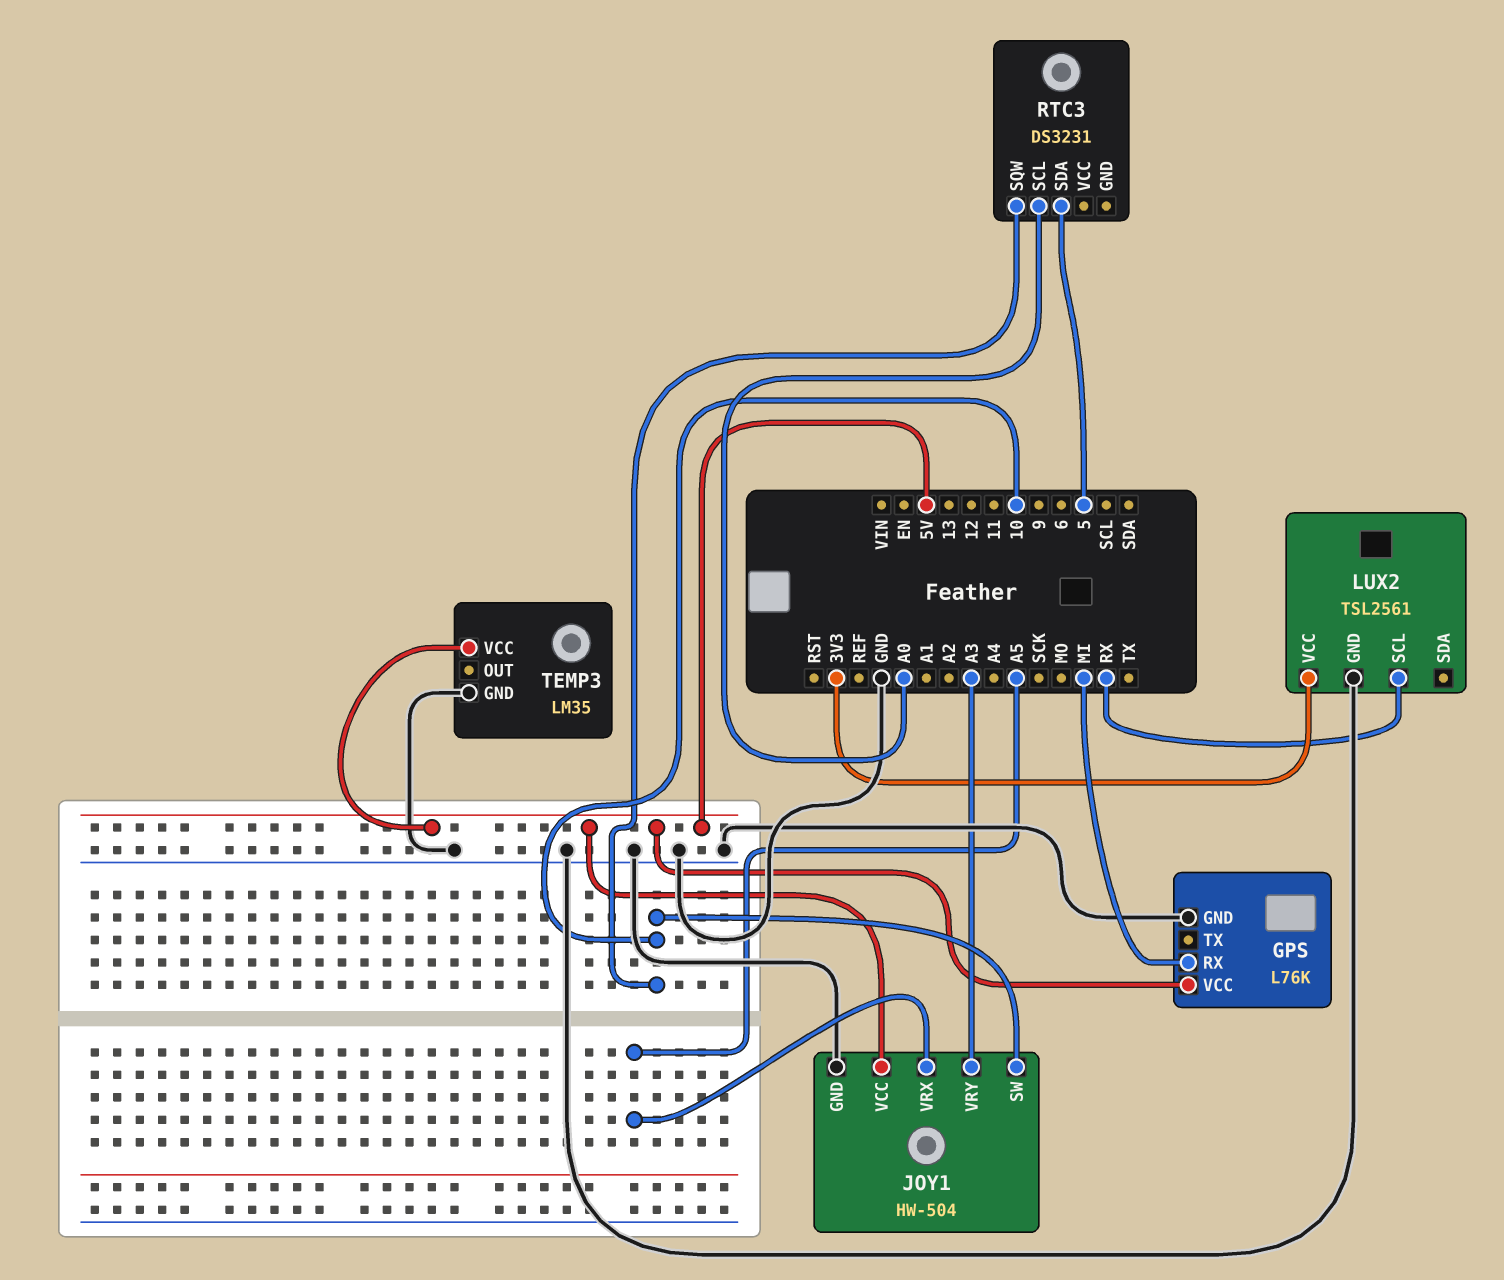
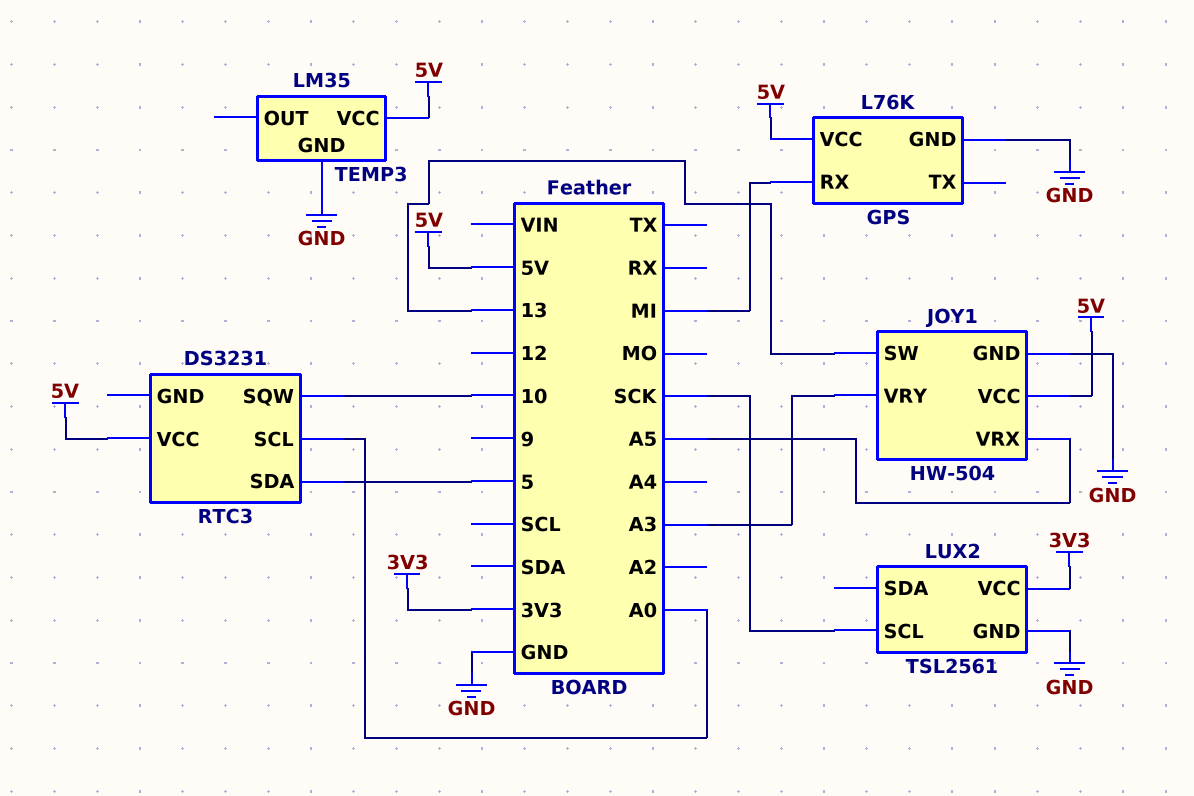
JOY1 pin SW: 10 -> 13
LUX2 pin SCL: RX -> SCK
RTC3 pin VCC: none -> 5V

